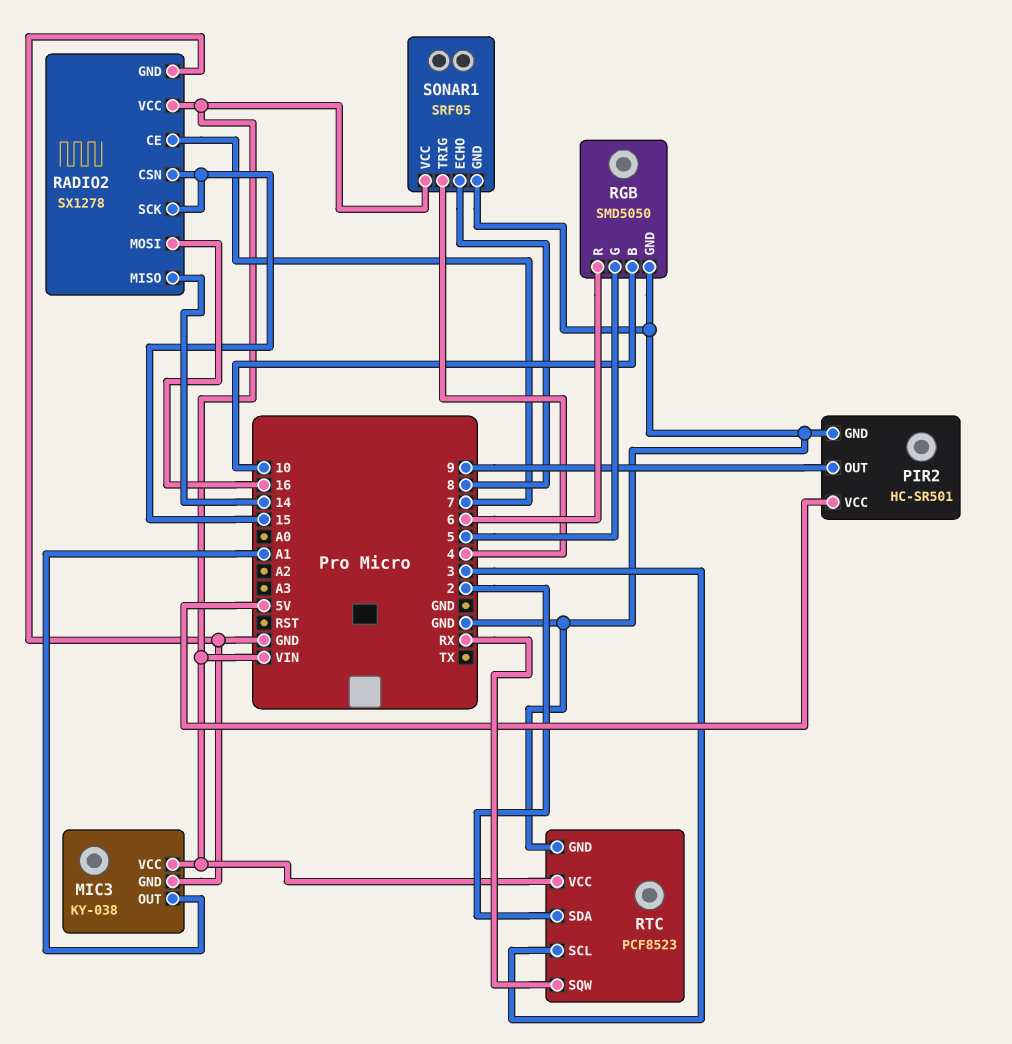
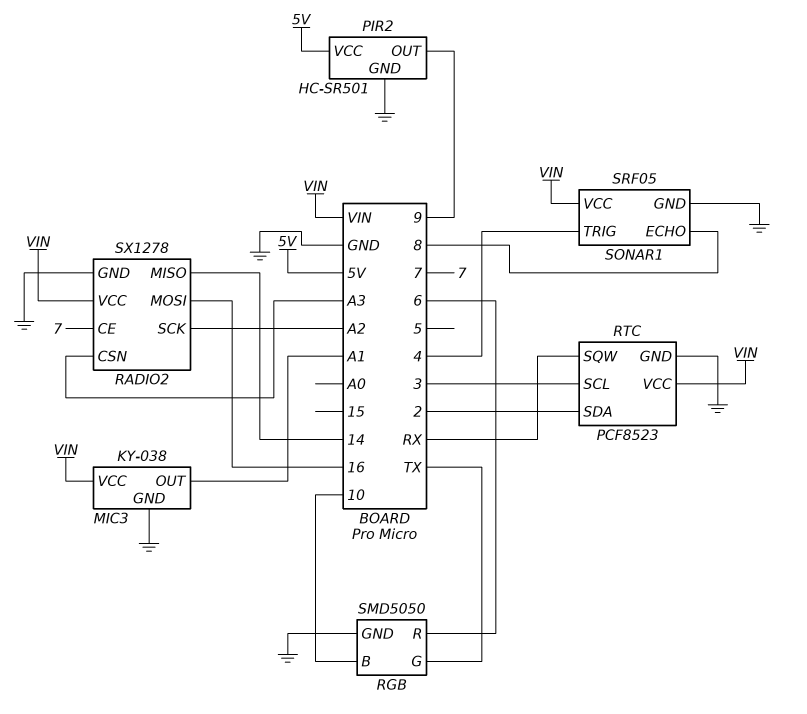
RADIO2 pin CSN: 15 -> A3
RADIO2 pin SCK: 15 -> A2
RGB pin G: 5 -> TX

